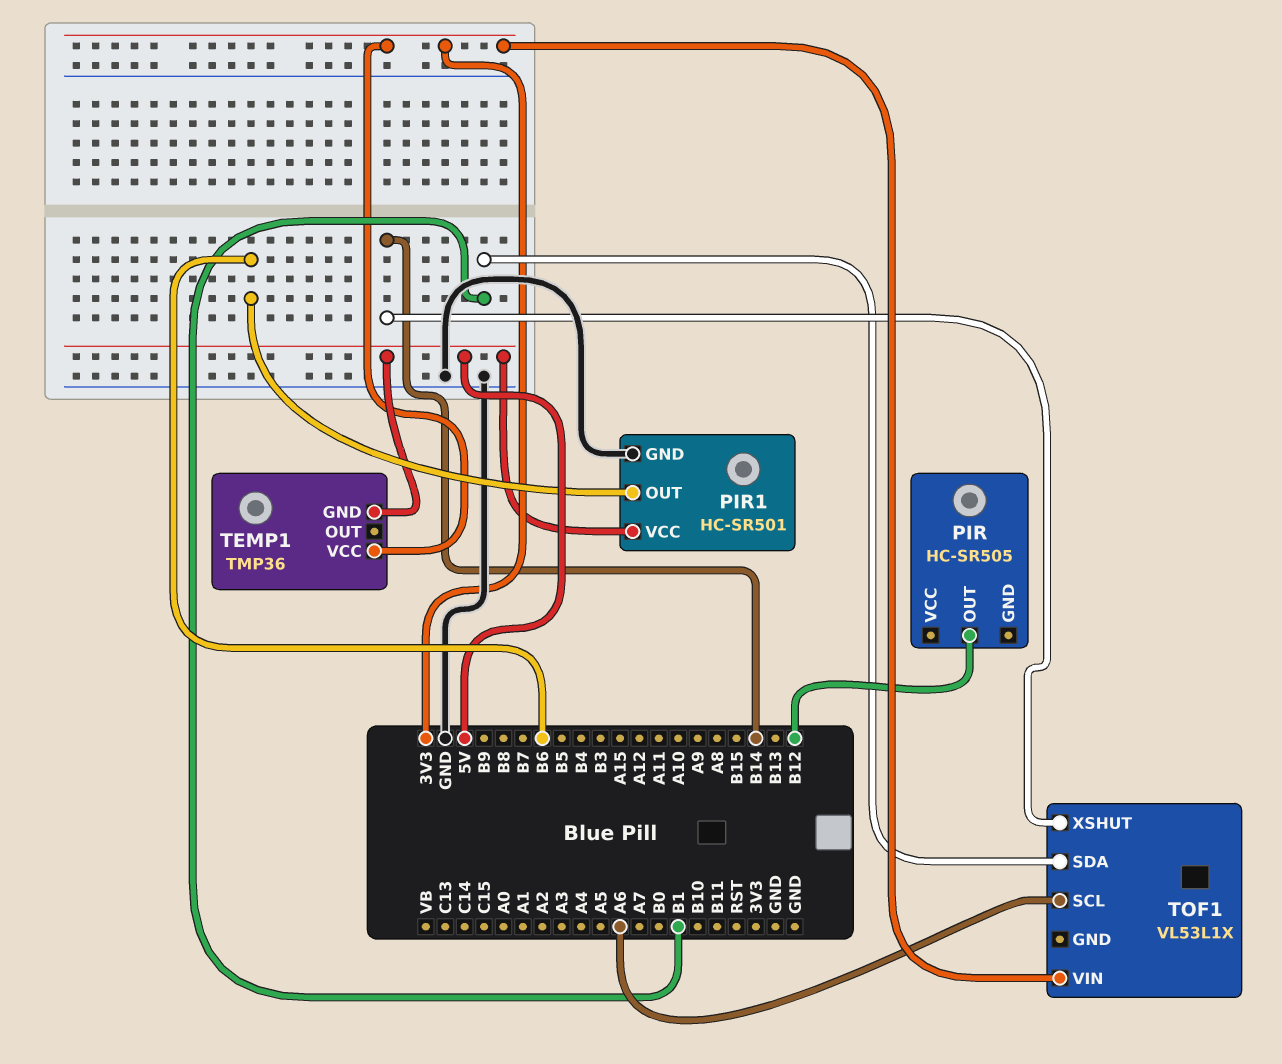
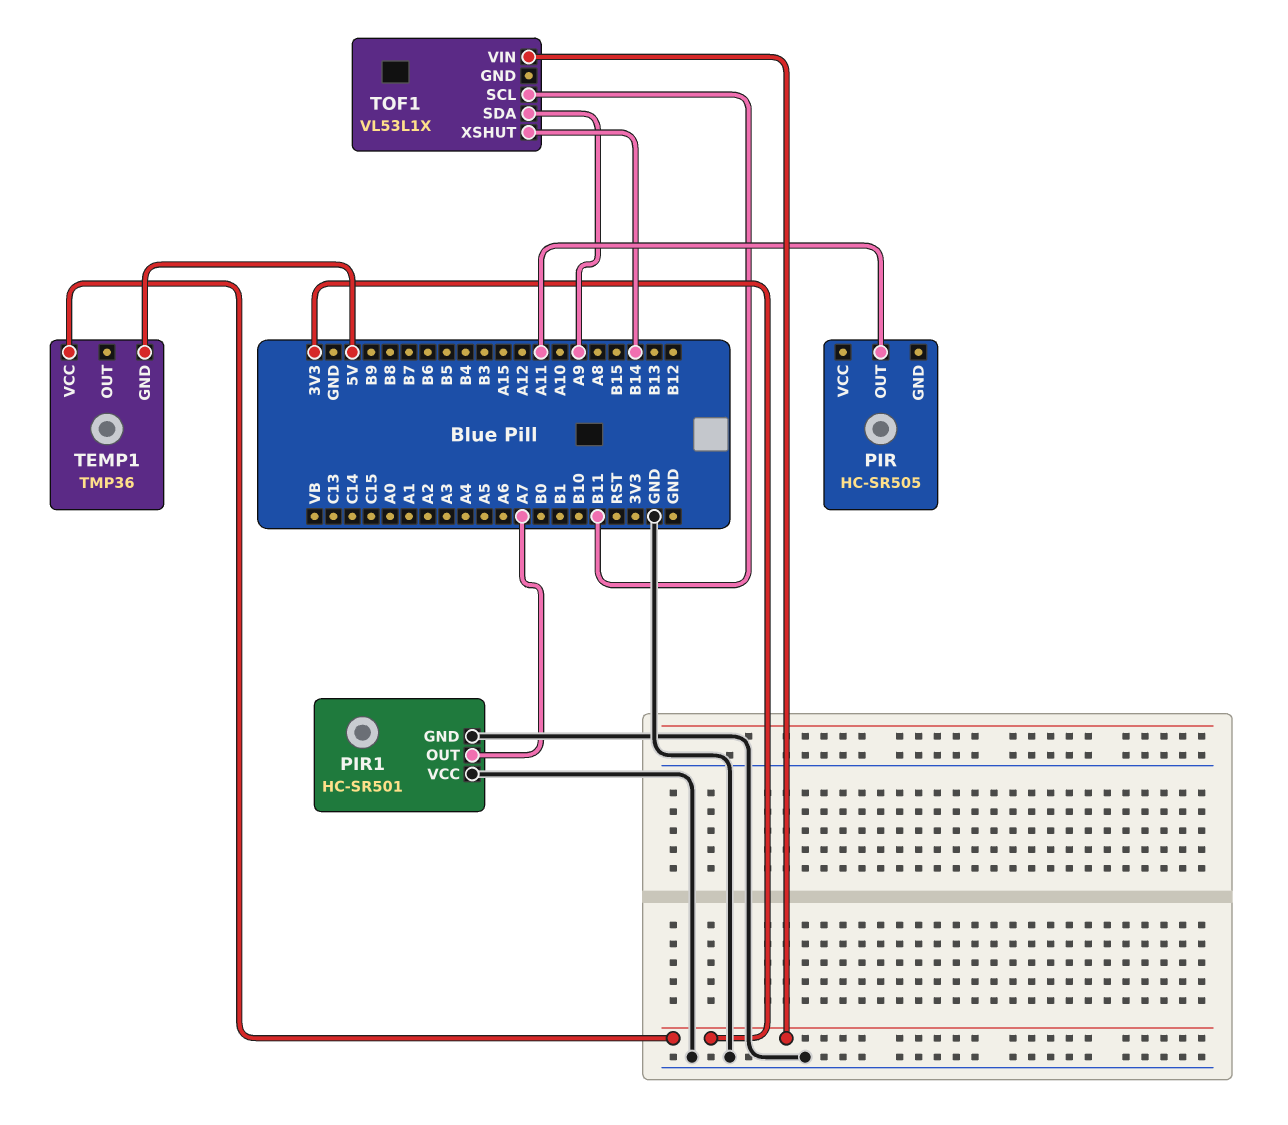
PIR pin OUT: B12 -> A11
PIR1 pin OUT: B6 -> A7
PIR1 pin VCC: 5V -> GND
TOF1 pin SCL: A6 -> B11
TOF1 pin SDA: B1 -> A9

